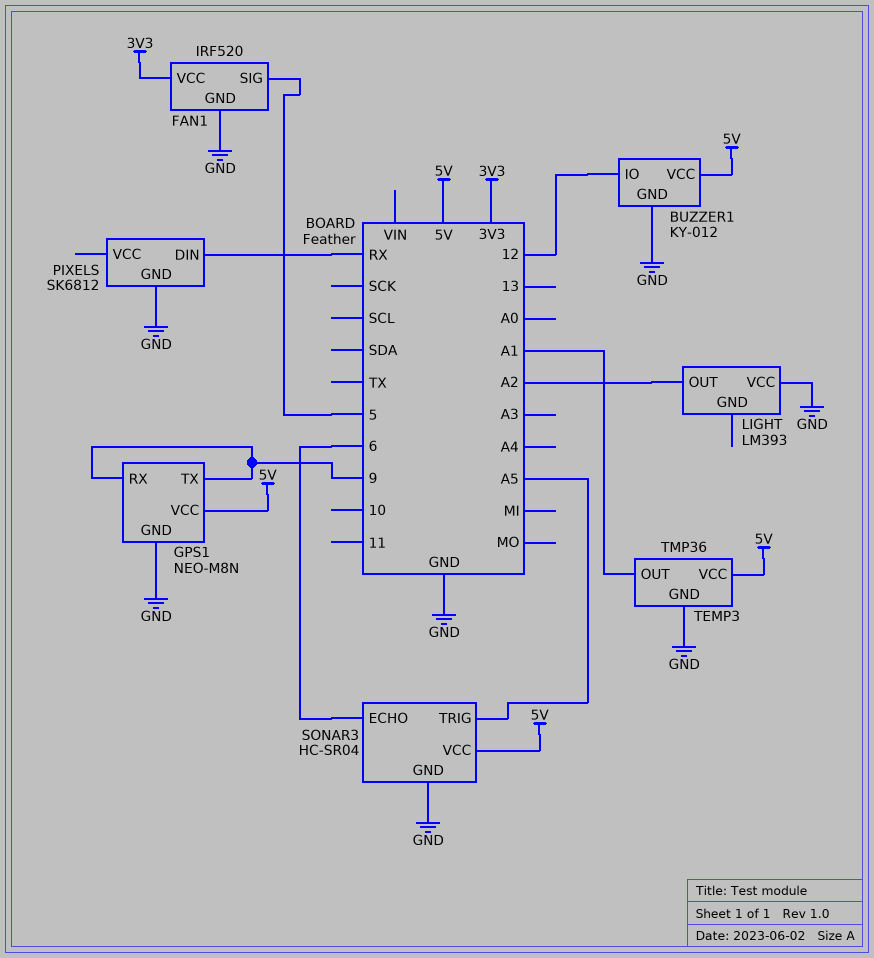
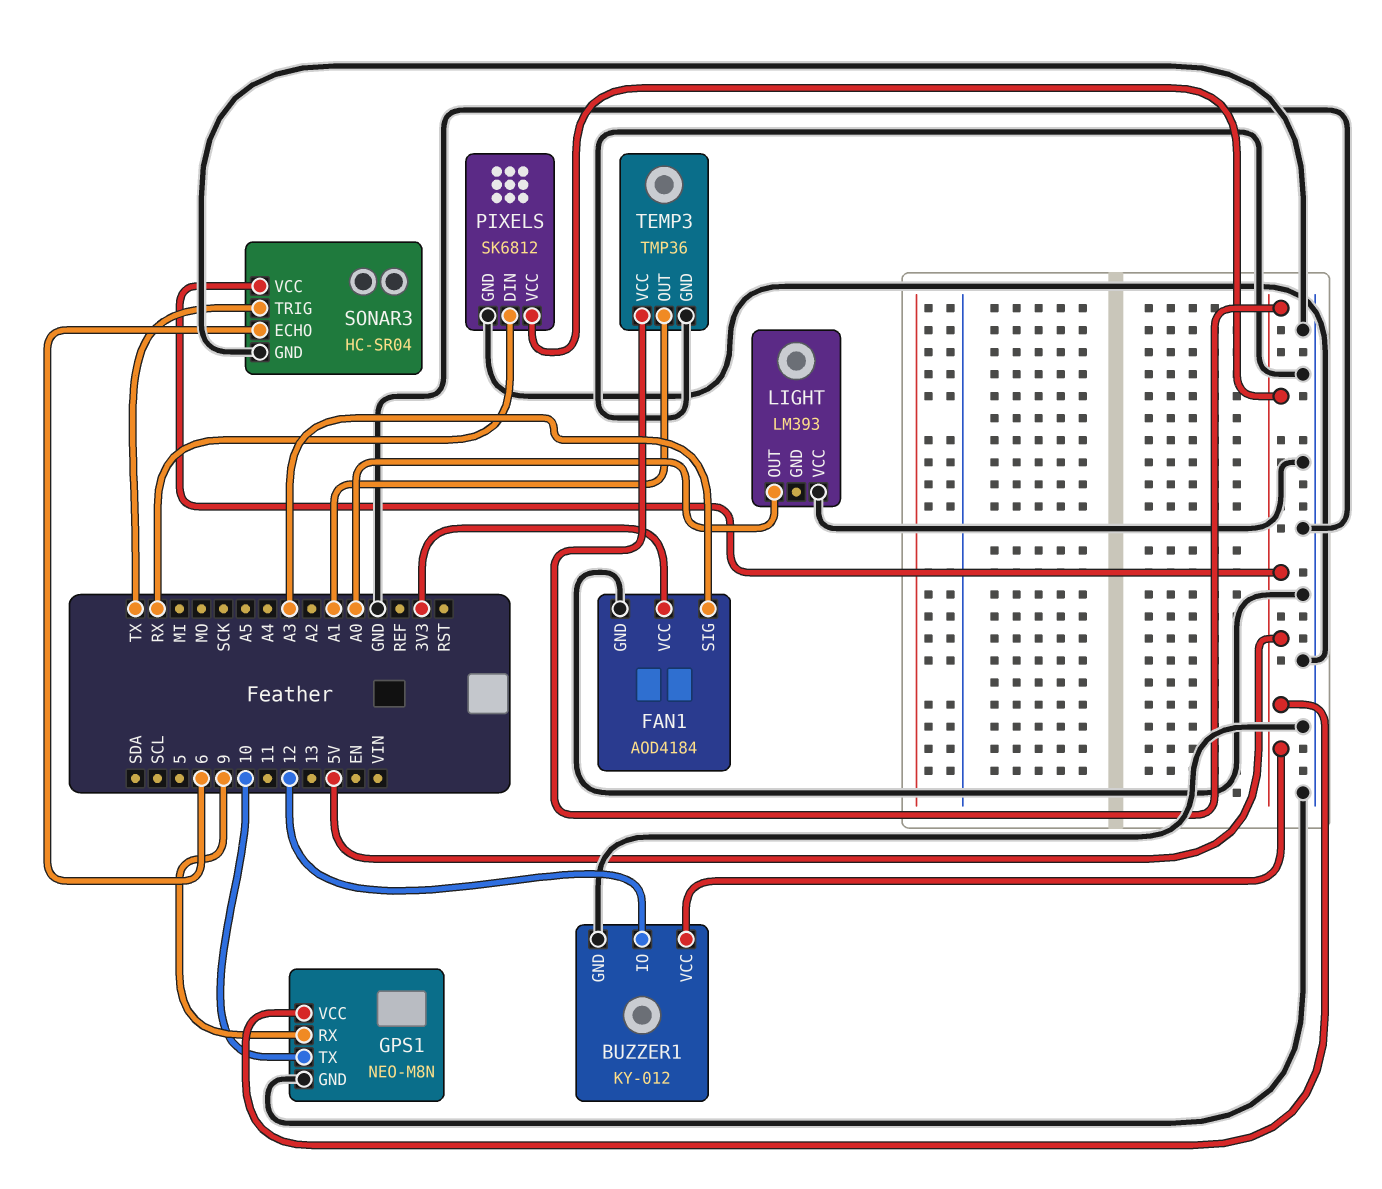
FAN1: IRF520 -> AOD4184
FAN1 pin SIG: 5 -> A3
GPS1 pin TX: 9 -> 10
LIGHT pin OUT: A2 -> A0
PIXELS pin VCC: none -> 5V
SONAR3 pin TRIG: A5 -> TX

